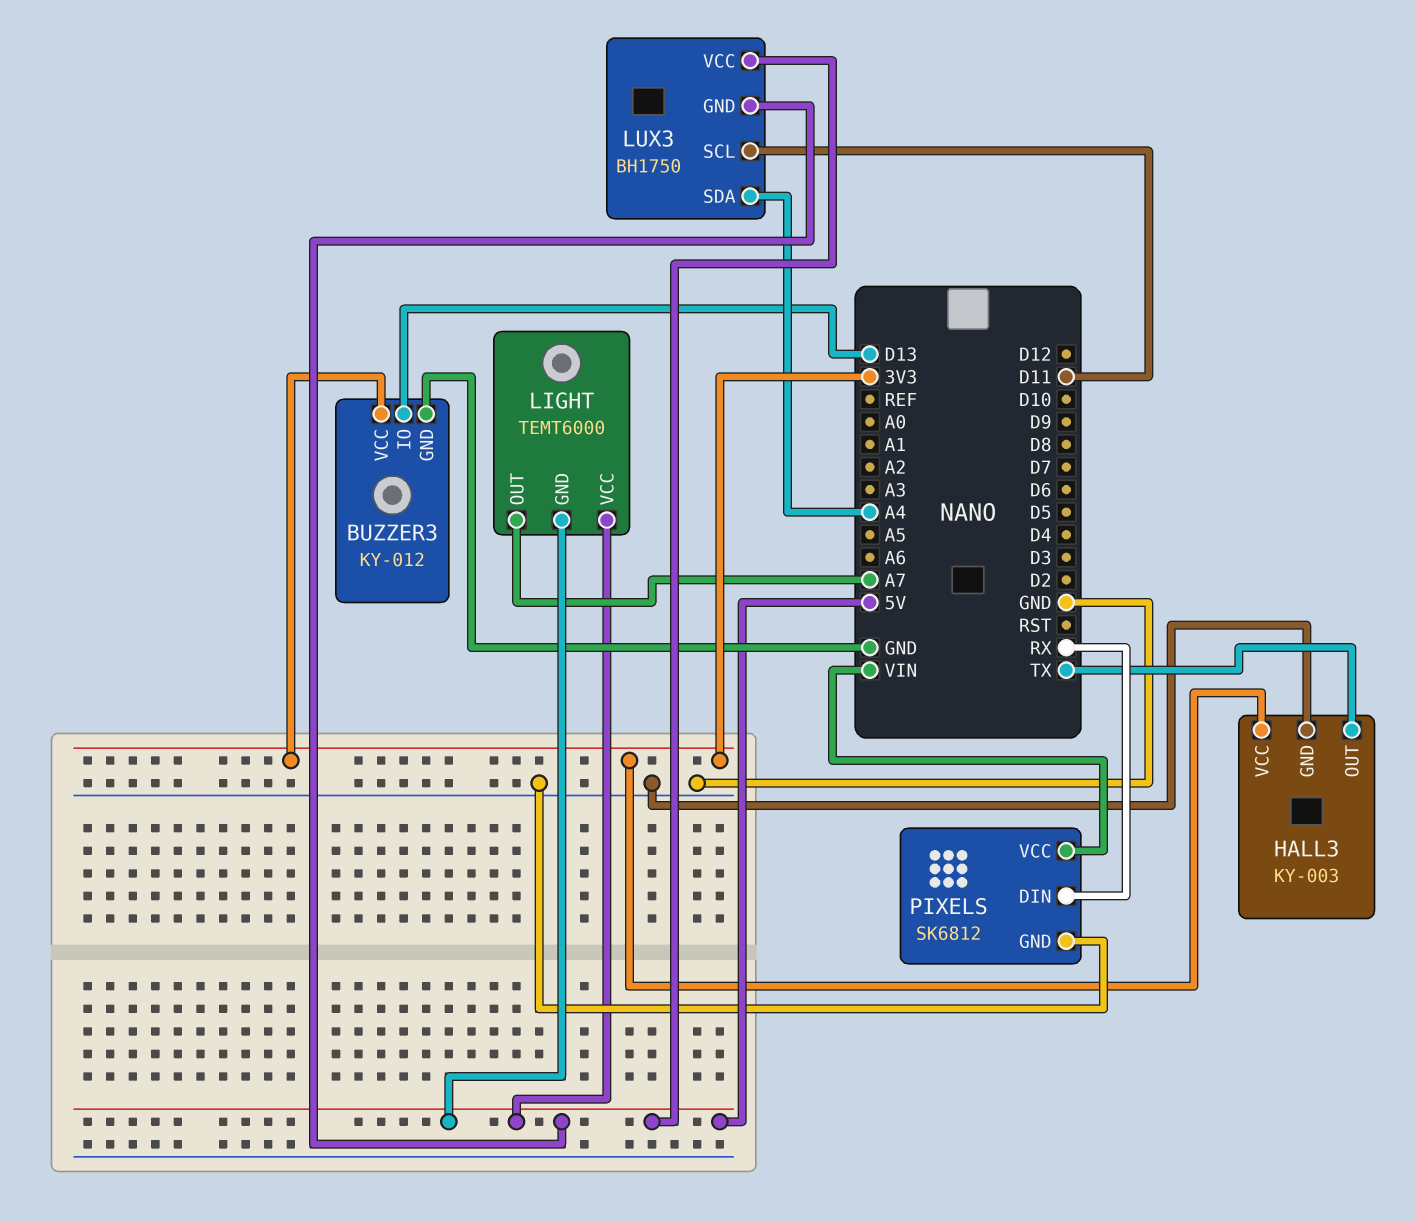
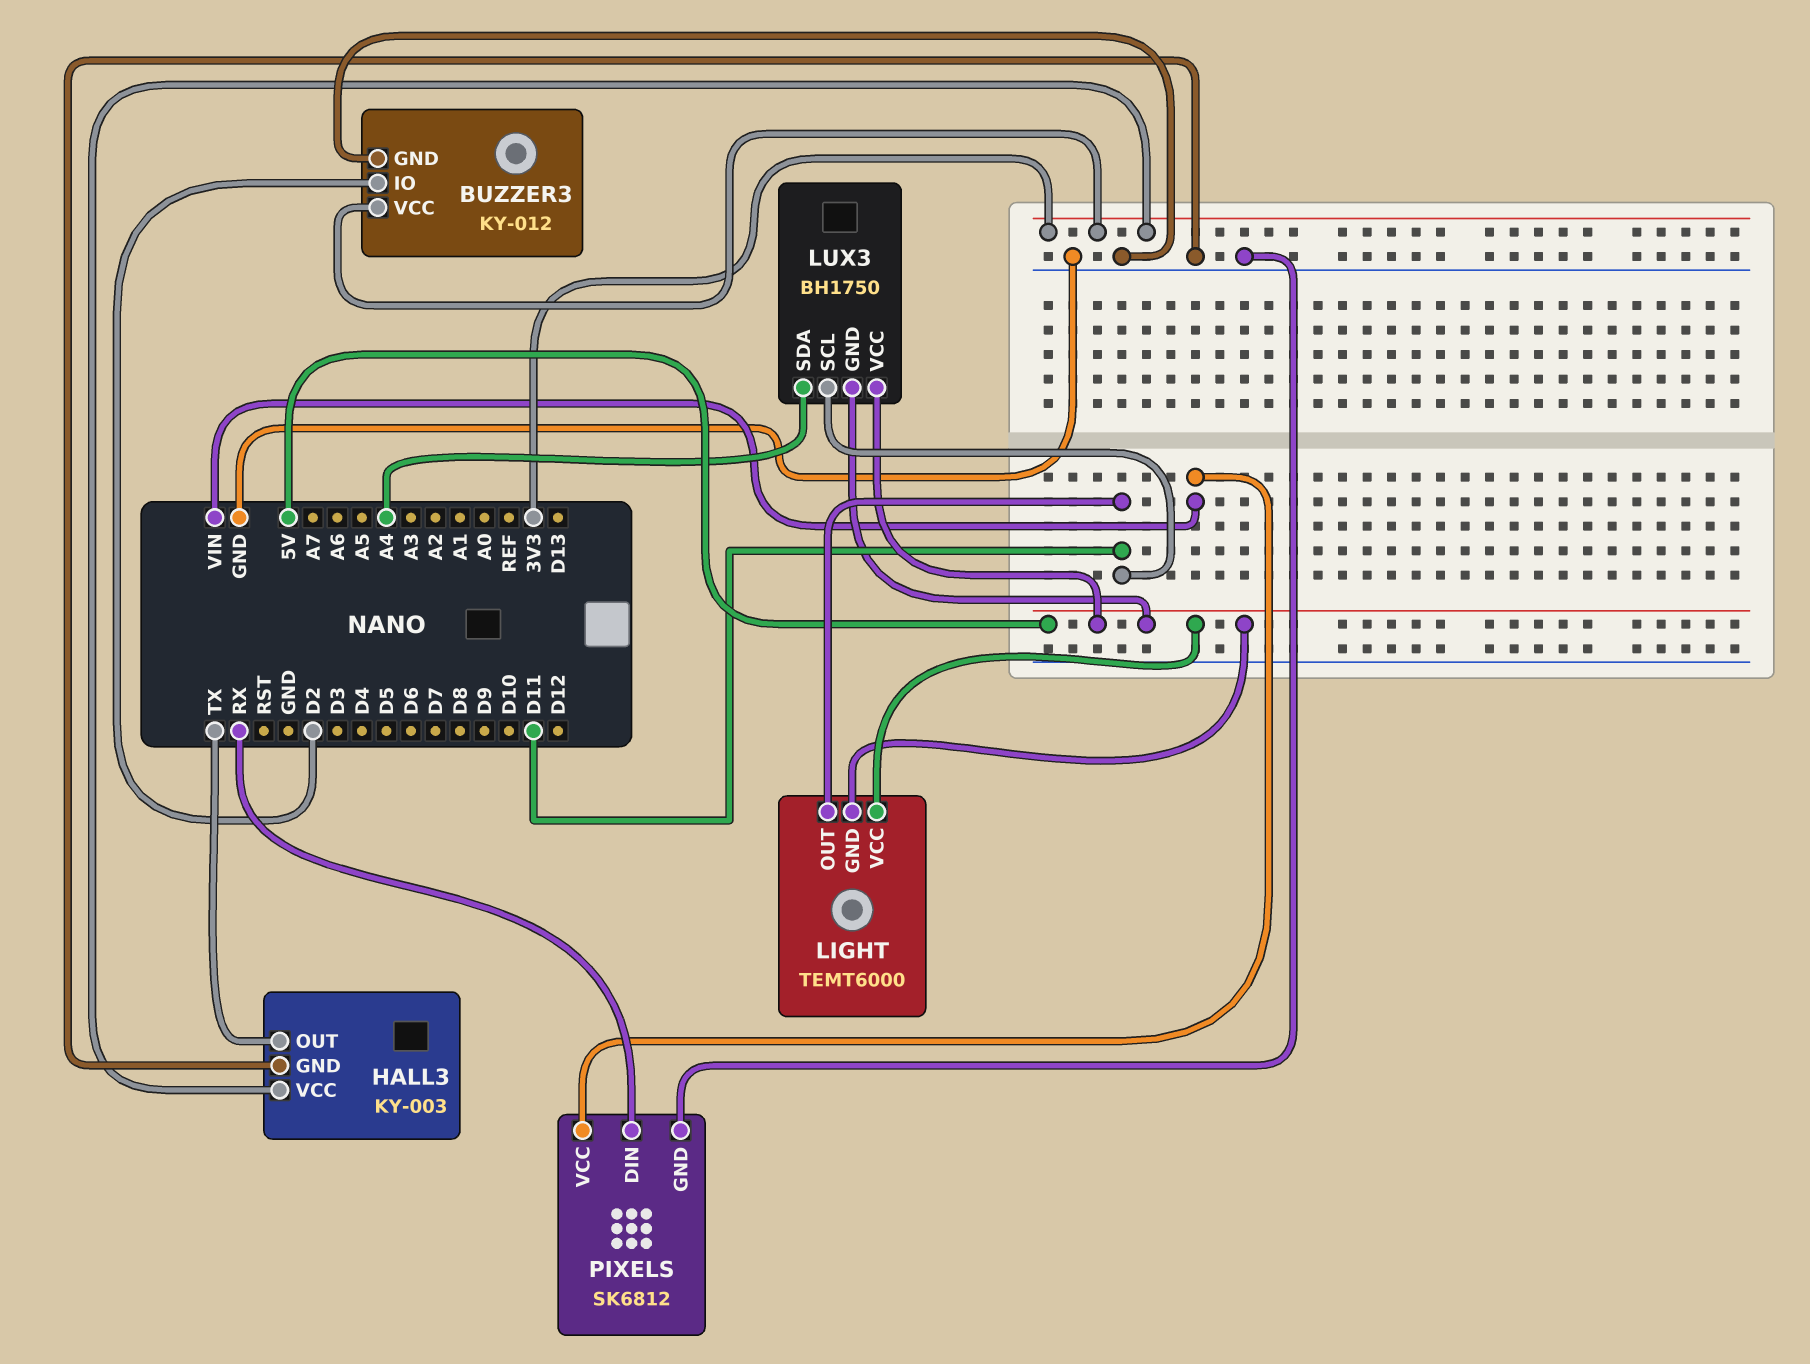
BUZZER3 pin IO: D13 -> D2
LIGHT pin OUT: A7 -> D11

